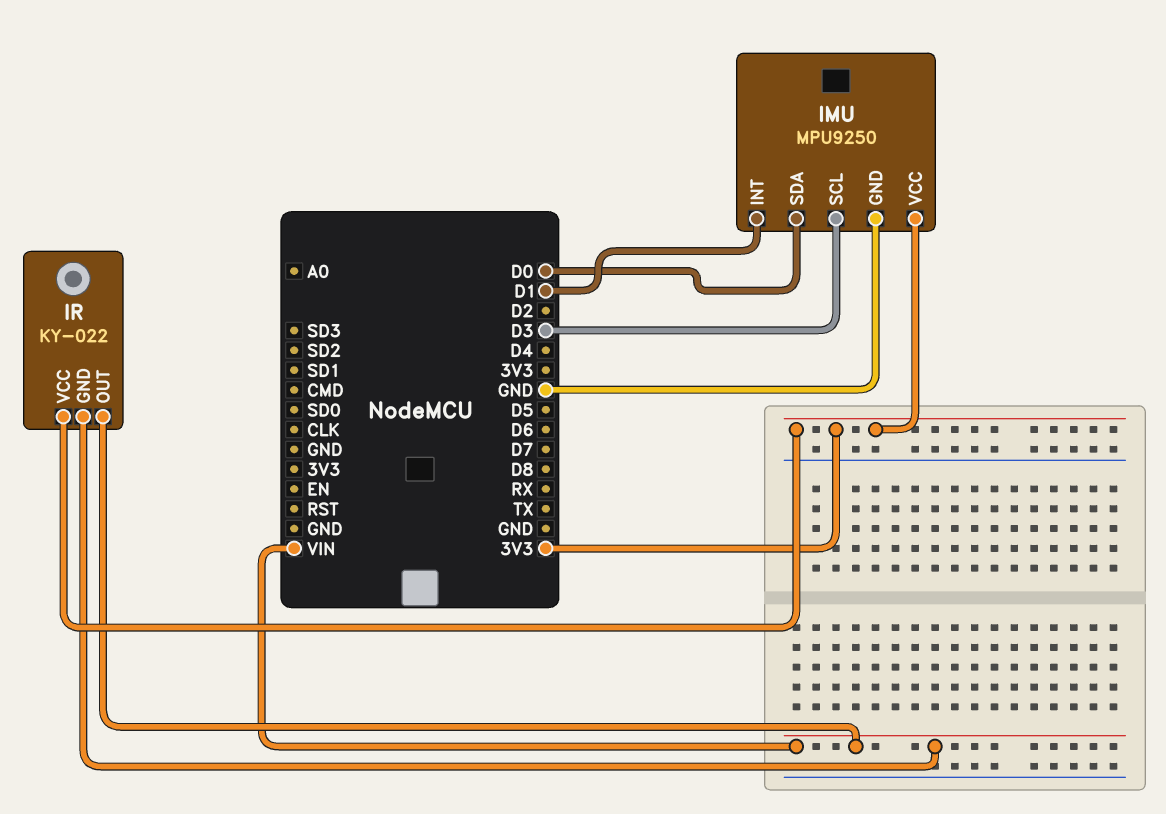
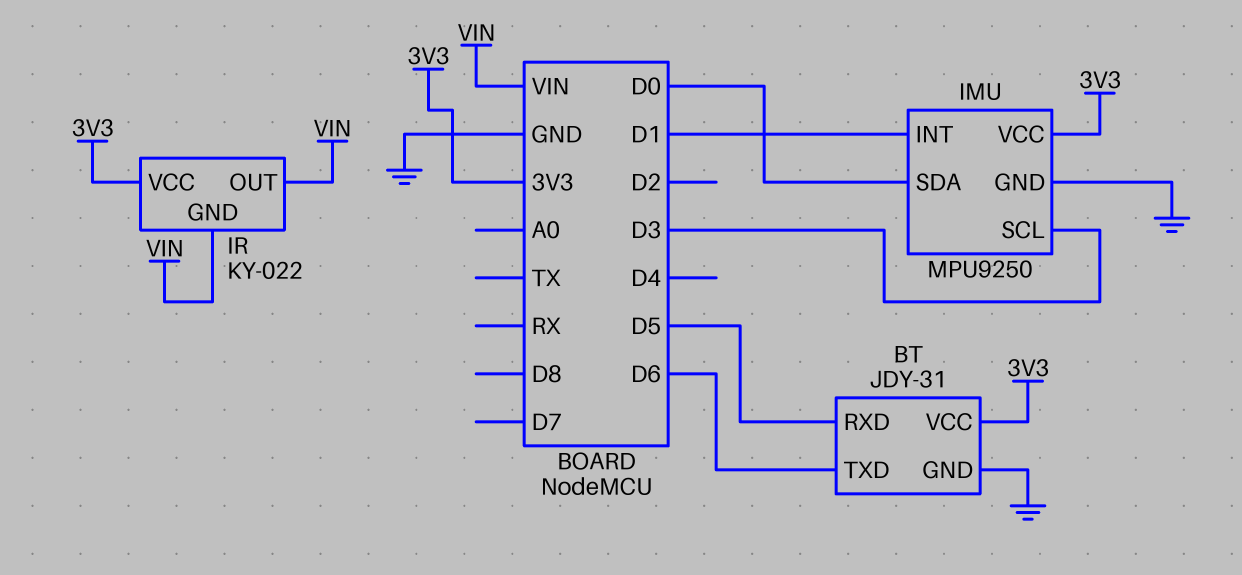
BT: none -> JDY-31
BT pin GND: none -> GND
BT pin RXD: none -> D5
BT pin TXD: none -> D6
BT pin VCC: none -> 3V3

